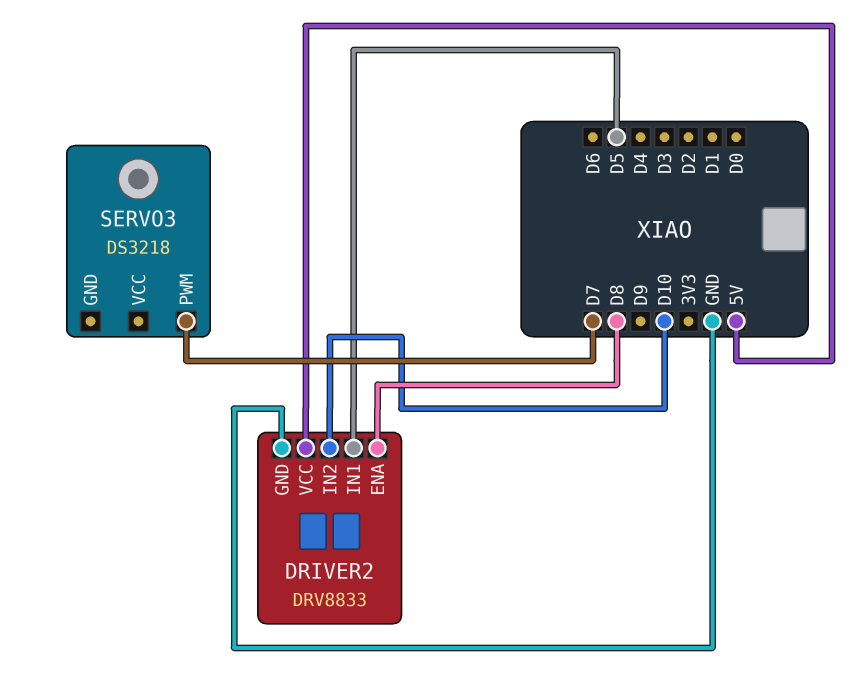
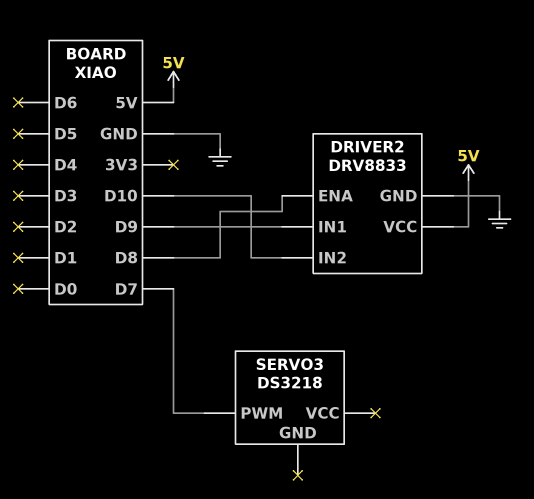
DRIVER2 pin IN1: D5 -> D9

